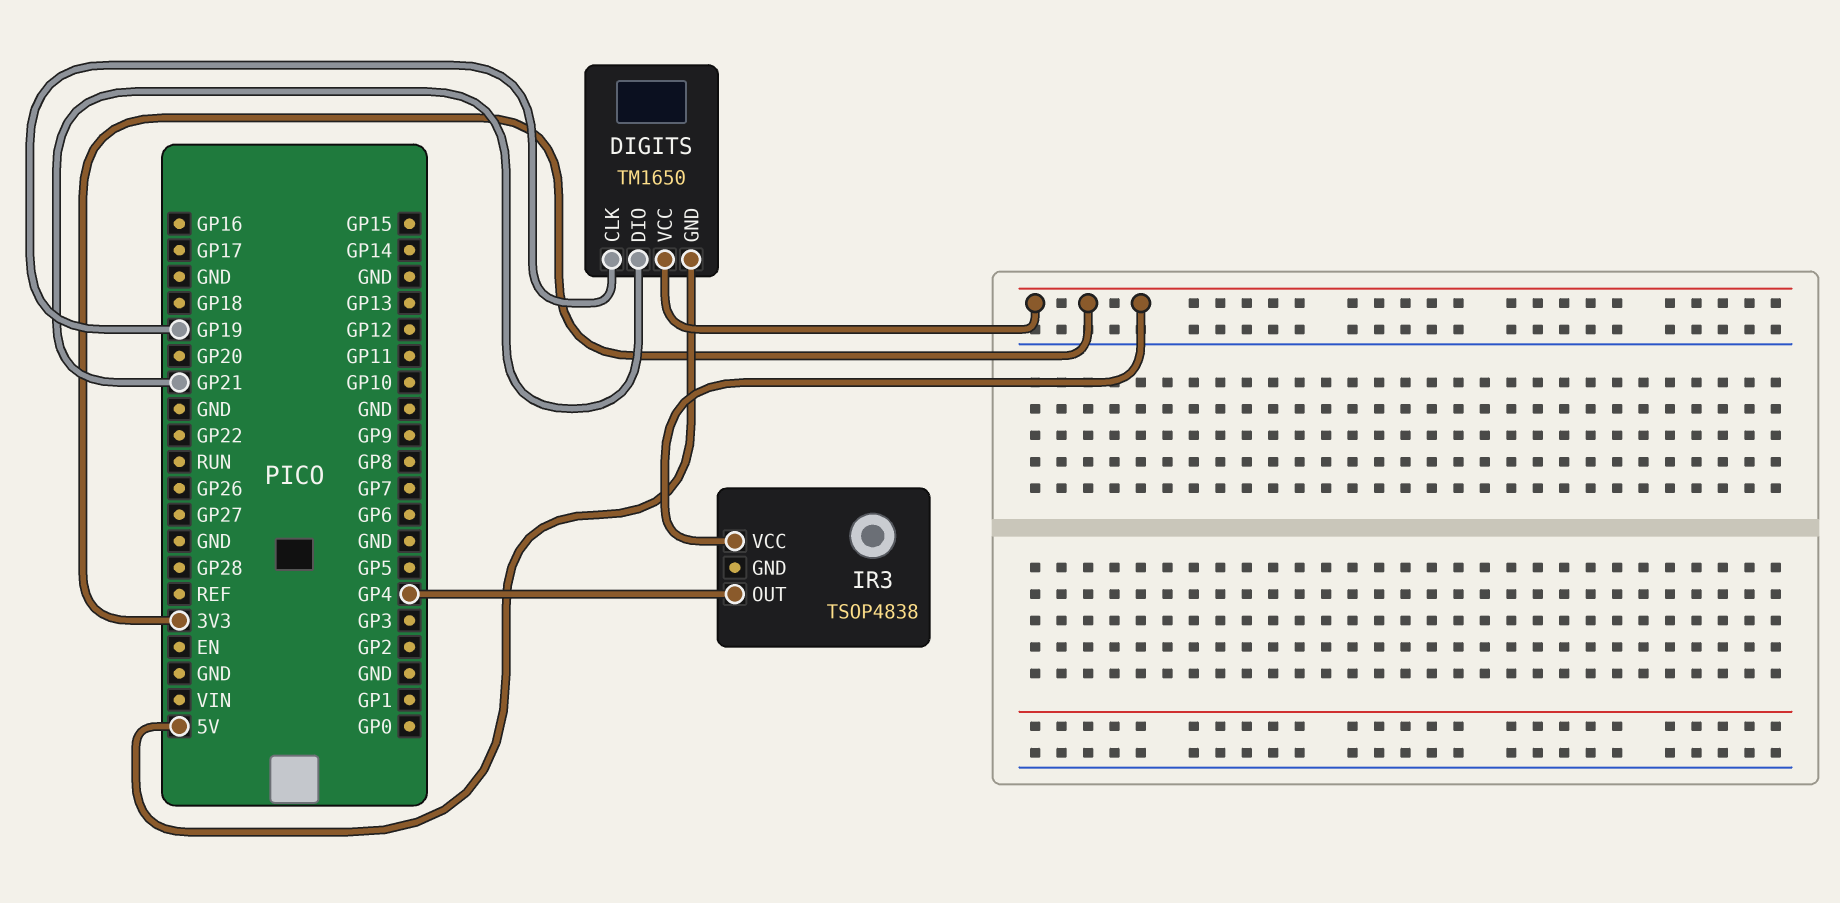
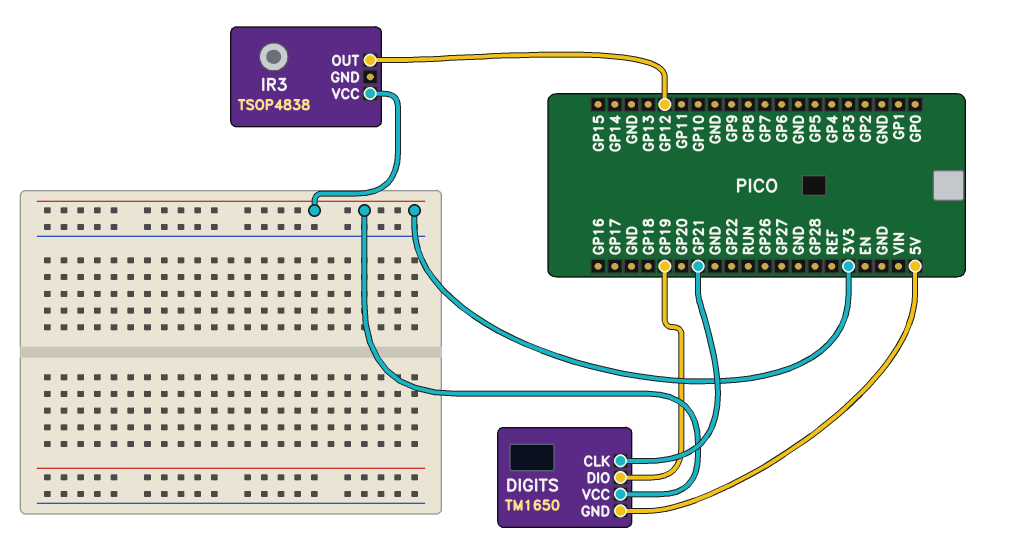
DIGITS pin CLK: GP19 -> GP21
DIGITS pin DIO: GP21 -> GP19
IR3 pin OUT: GP4 -> GP12

